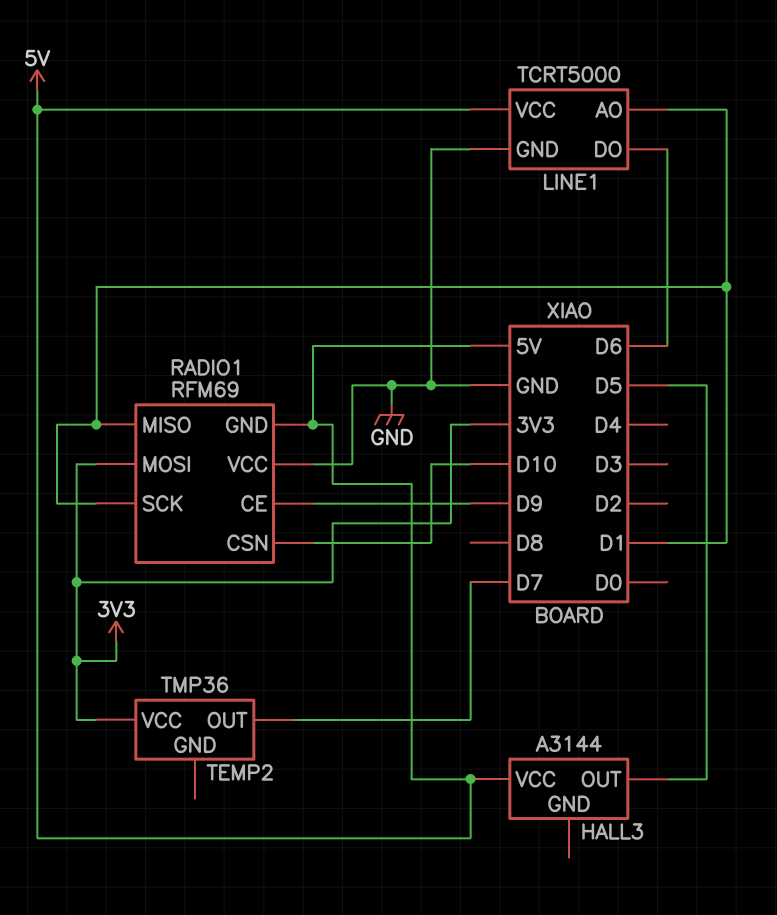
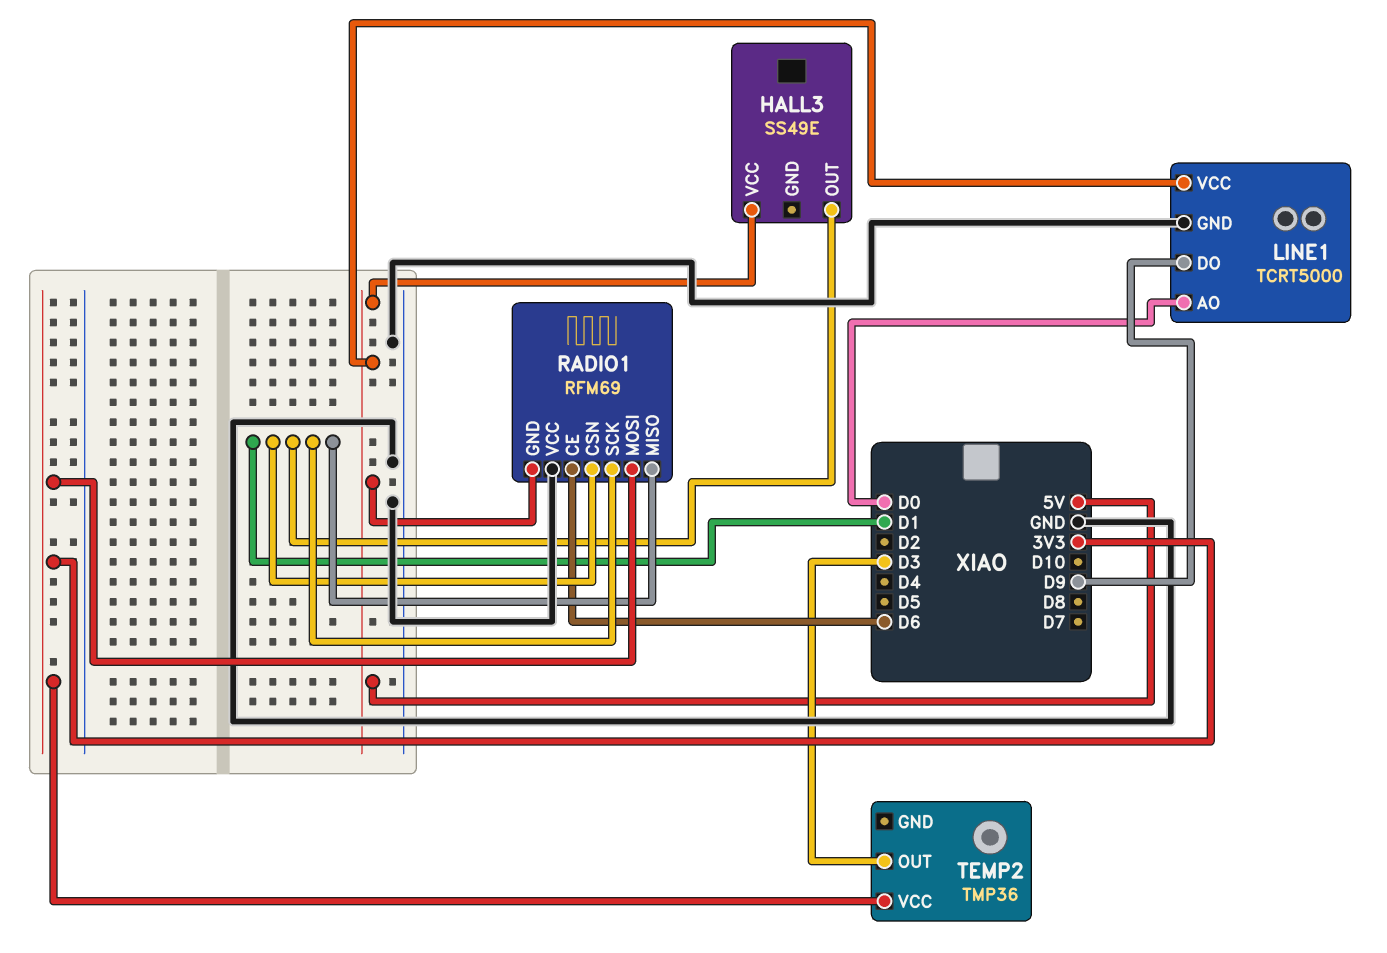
HALL3: A3144 -> SS49E
HALL3 pin OUT: D5 -> D1
LINE1 pin AO: D1 -> D0
LINE1 pin DO: D6 -> D9
RADIO1 pin CE: D9 -> D6
RADIO1 pin CSN: D10 -> D1
TEMP2 pin OUT: D7 -> D3

